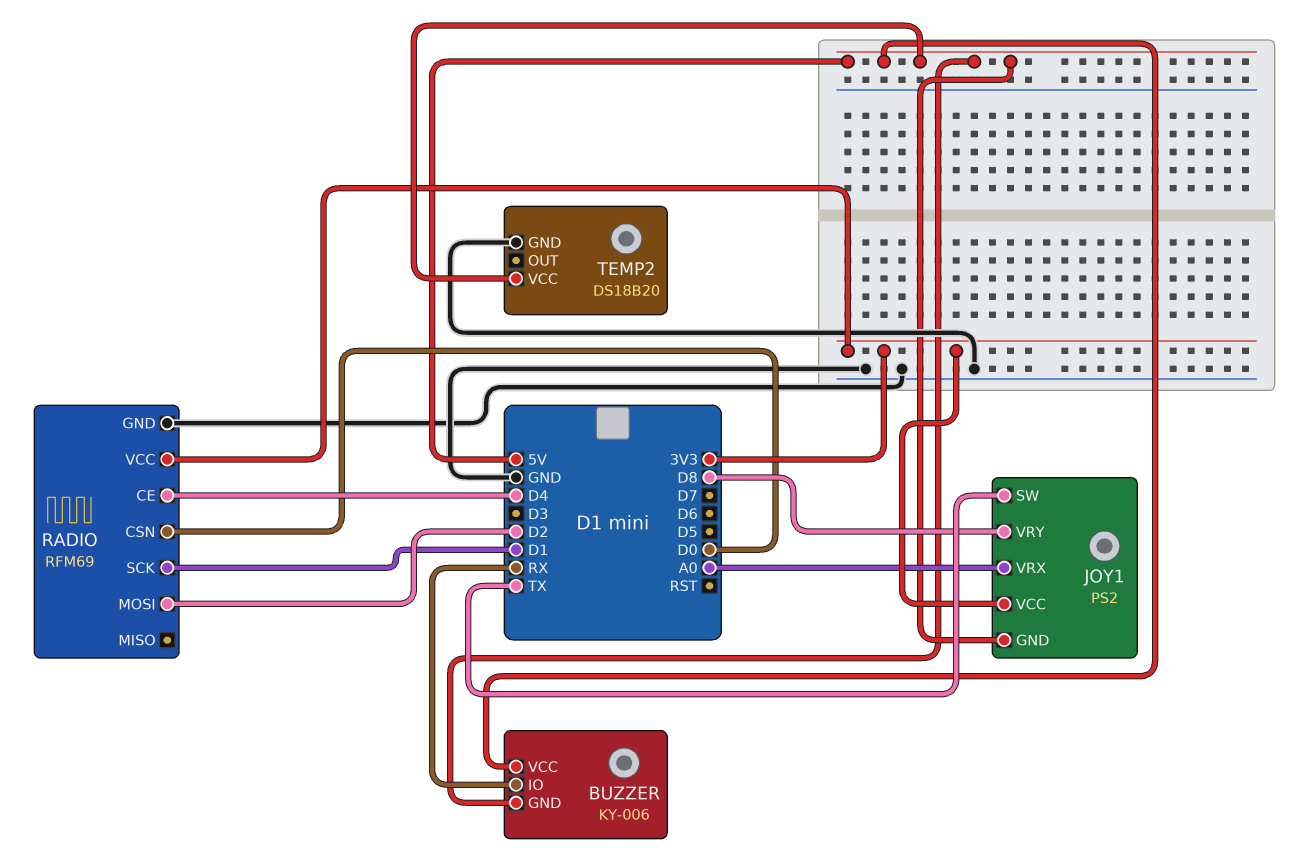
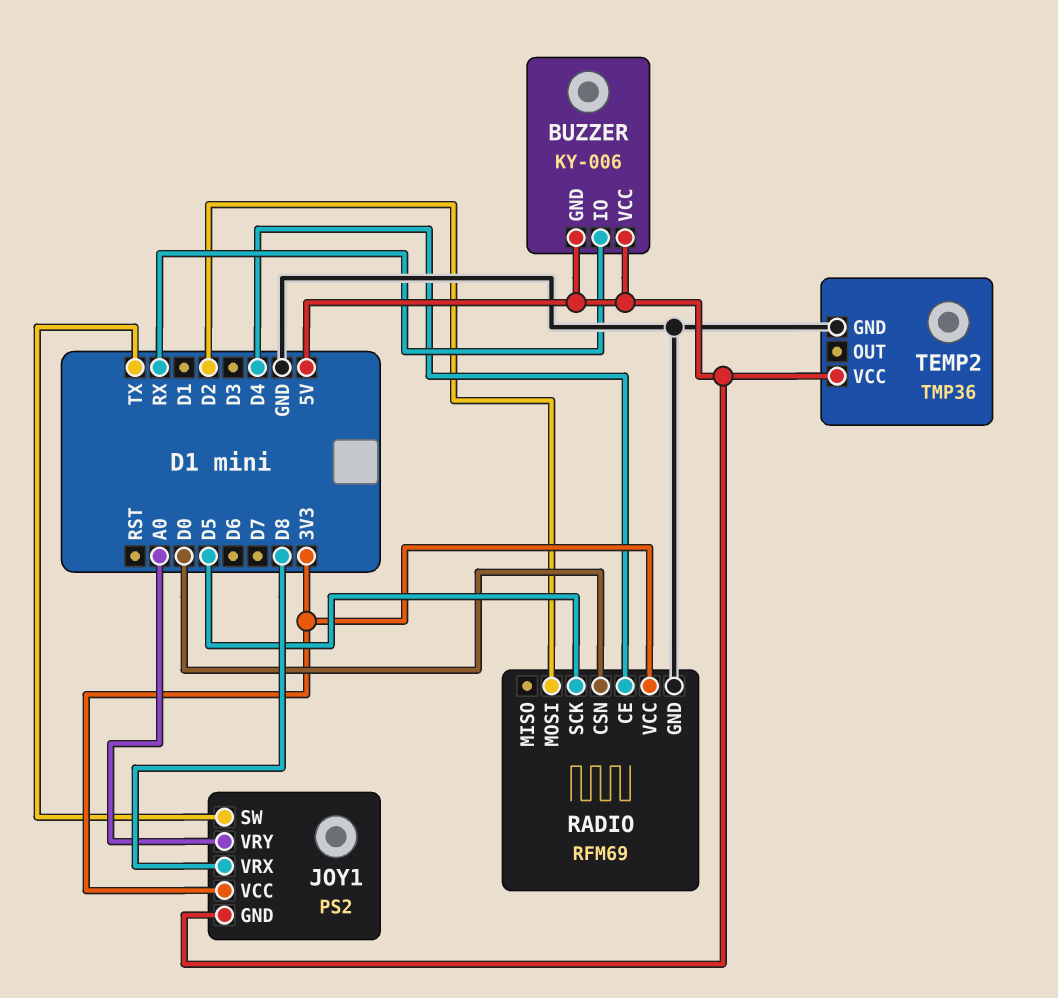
JOY1 pin VRX: A0 -> D8
JOY1 pin VRY: D8 -> A0
RADIO pin SCK: D1 -> D5
TEMP2: DS18B20 -> TMP36

